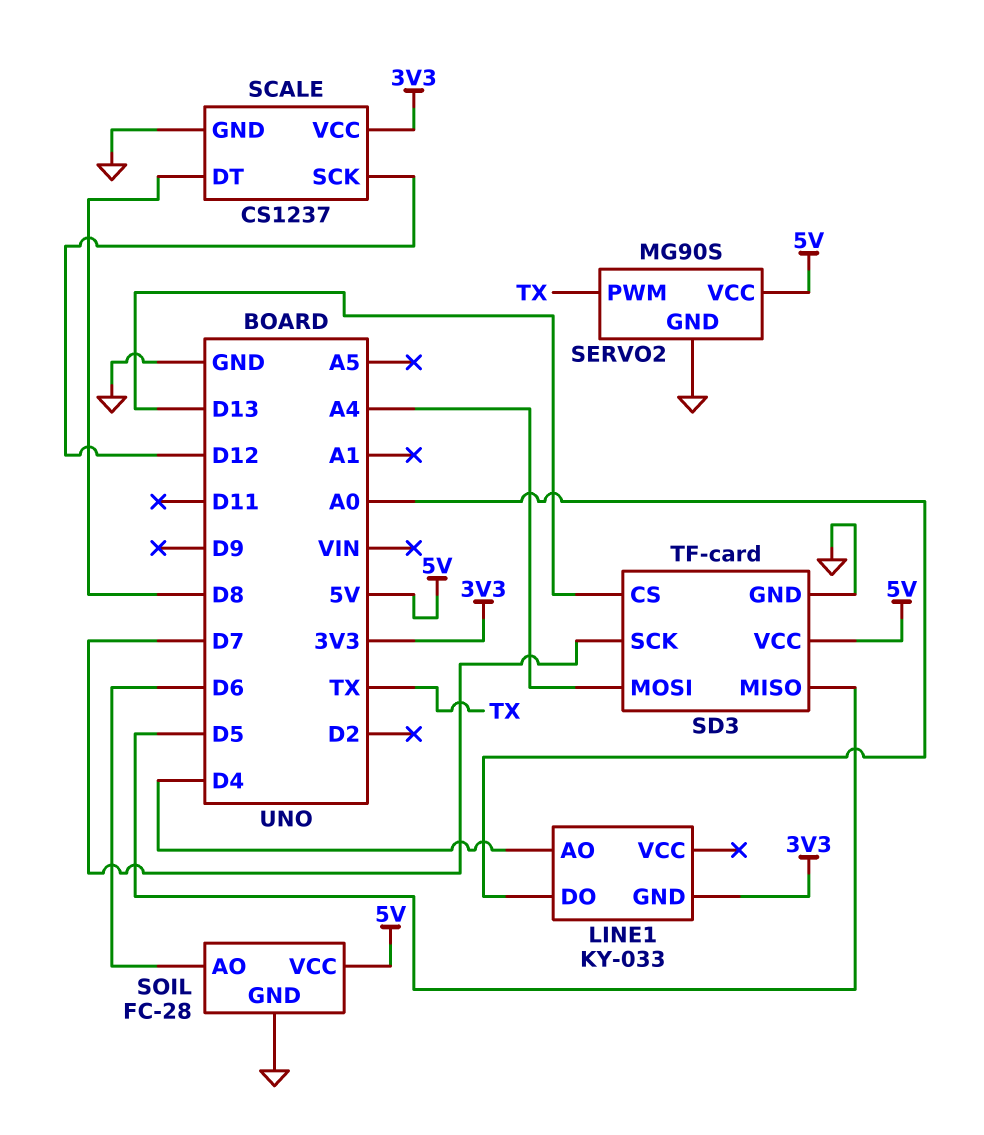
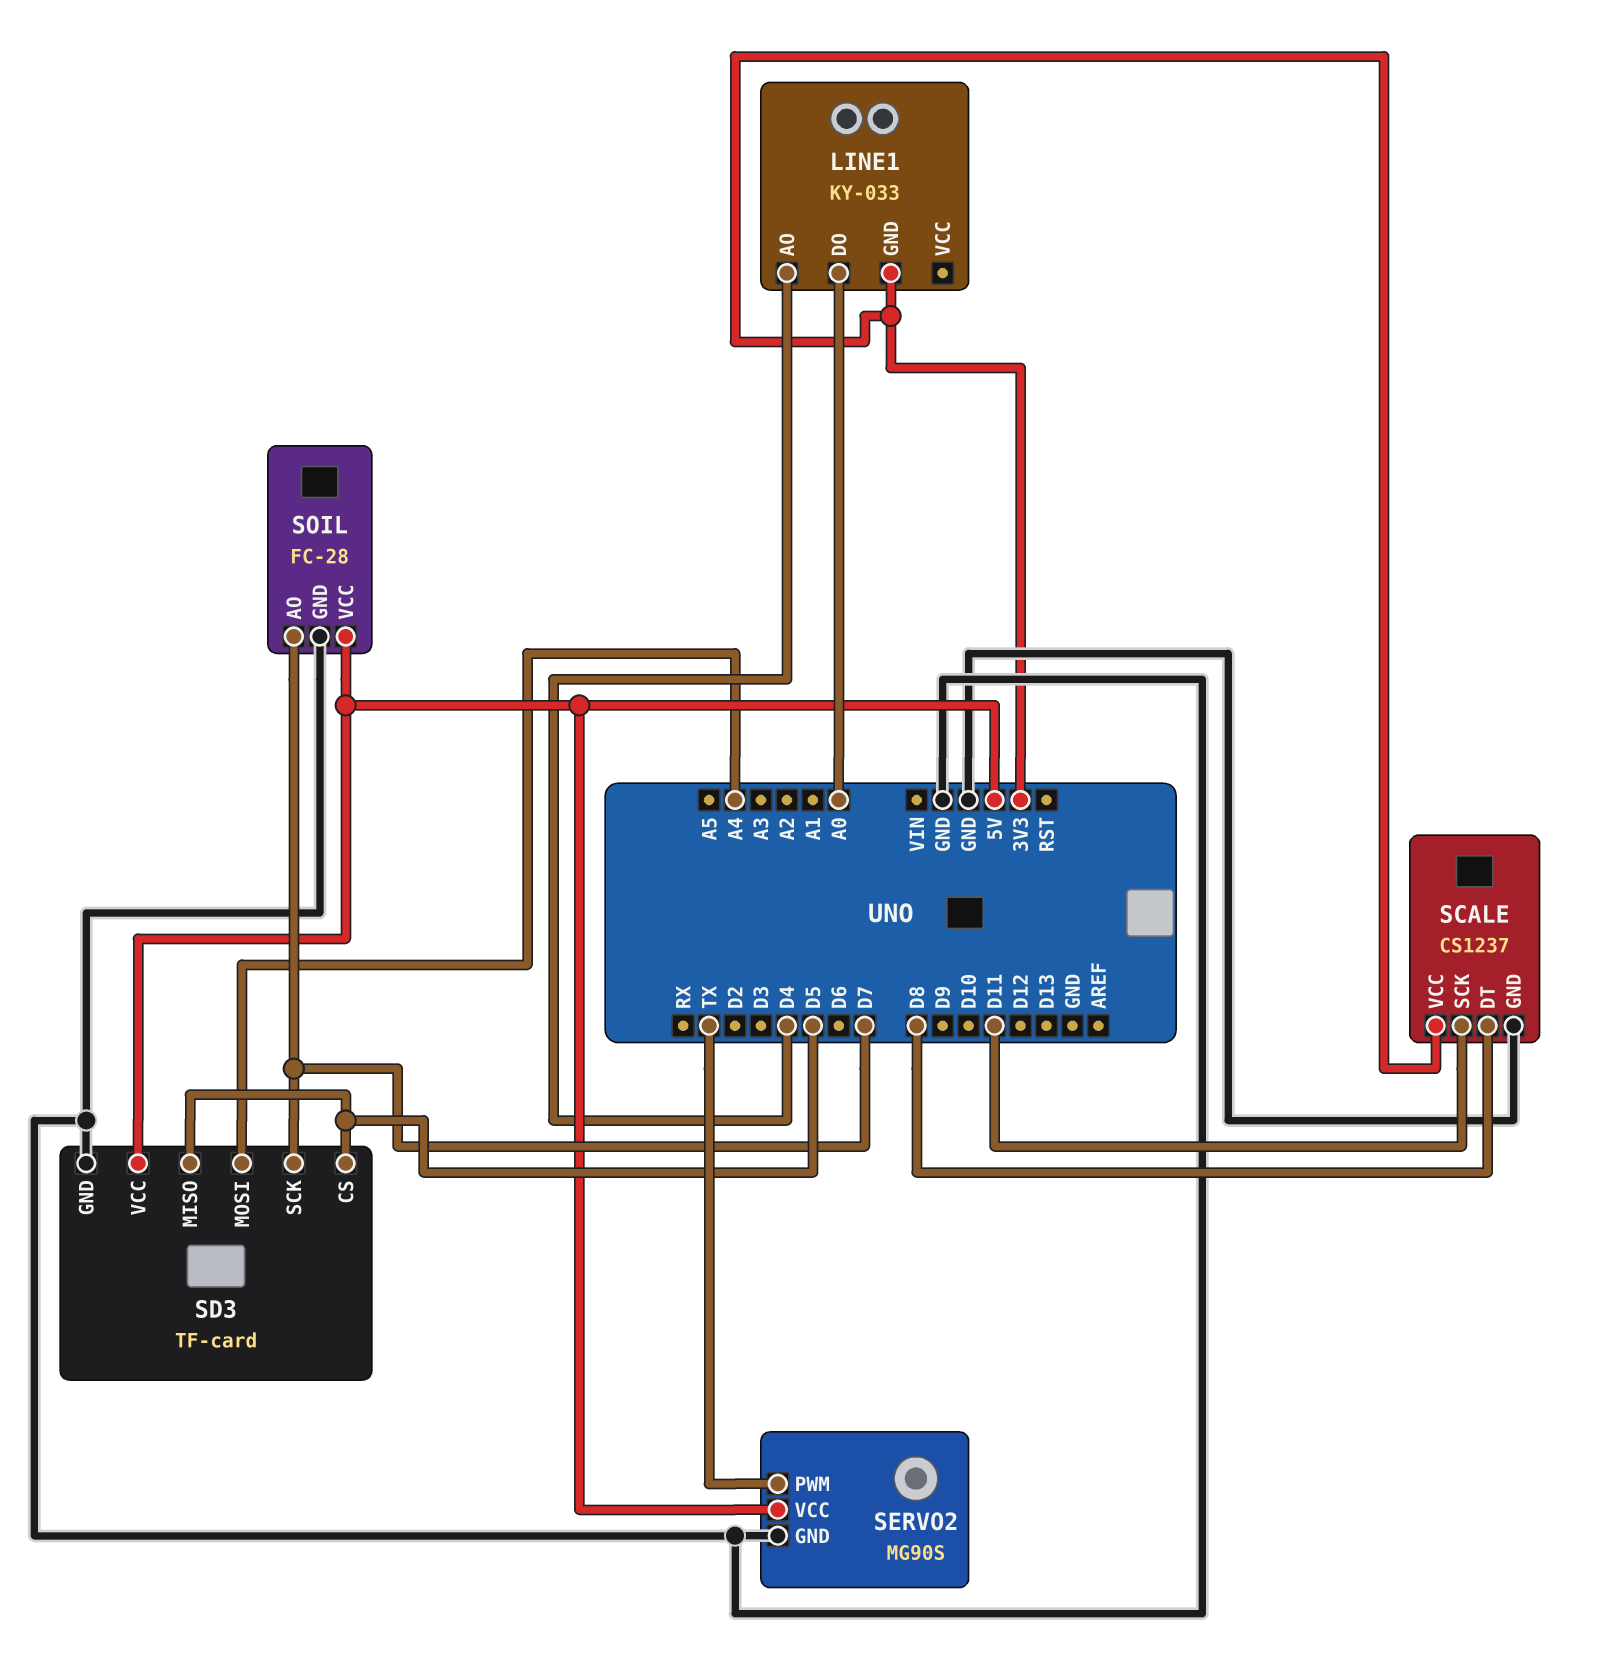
SCALE pin SCK: D12 -> D11
SD3 pin CS: D13 -> D5
SOIL pin AO: D6 -> D7

